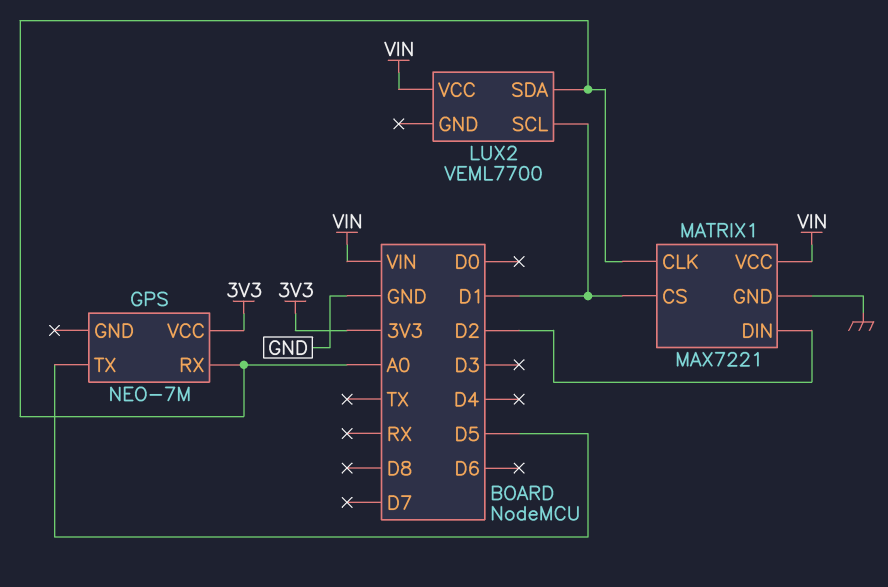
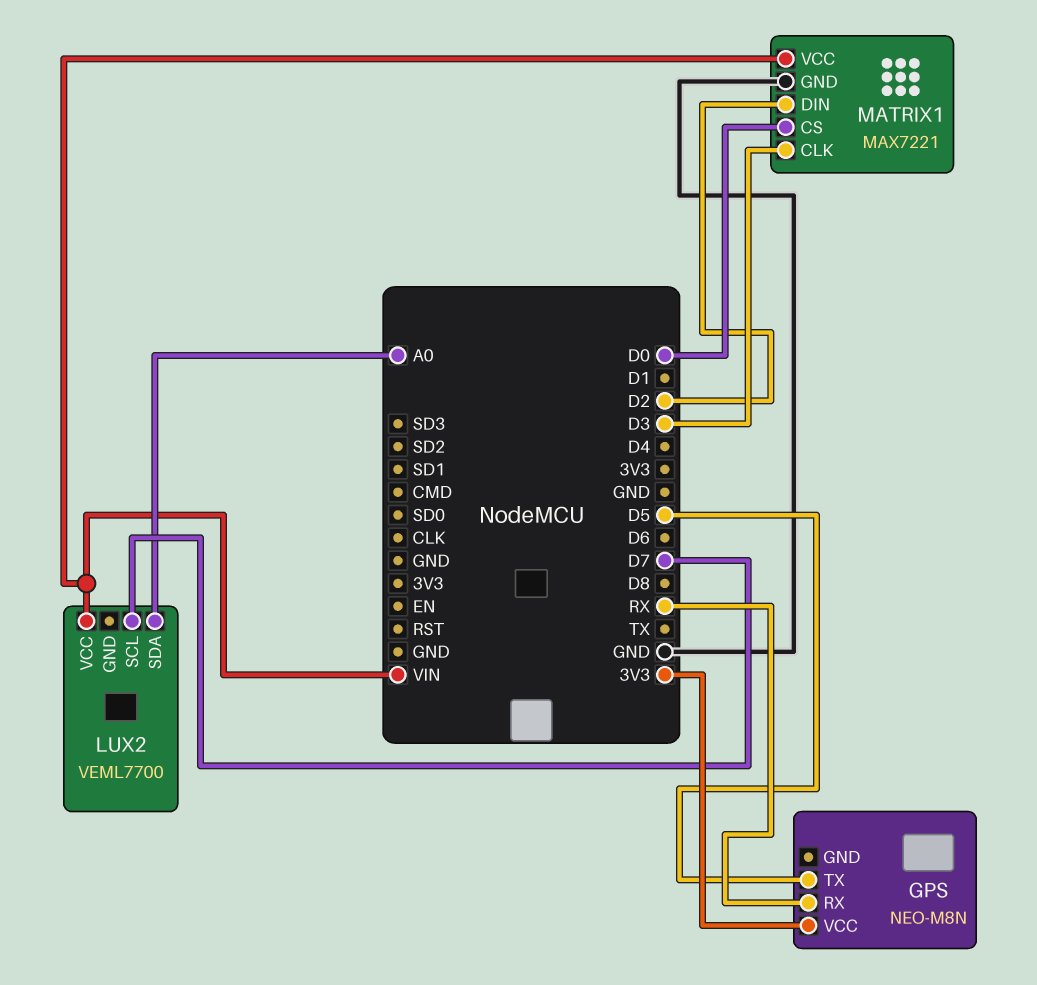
GPS: NEO-7M -> NEO-M8N
GPS pin RX: A0 -> RX
LUX2 pin SCL: D1 -> D7
MATRIX1 pin CLK: A0 -> D3
MATRIX1 pin CS: D1 -> D0

